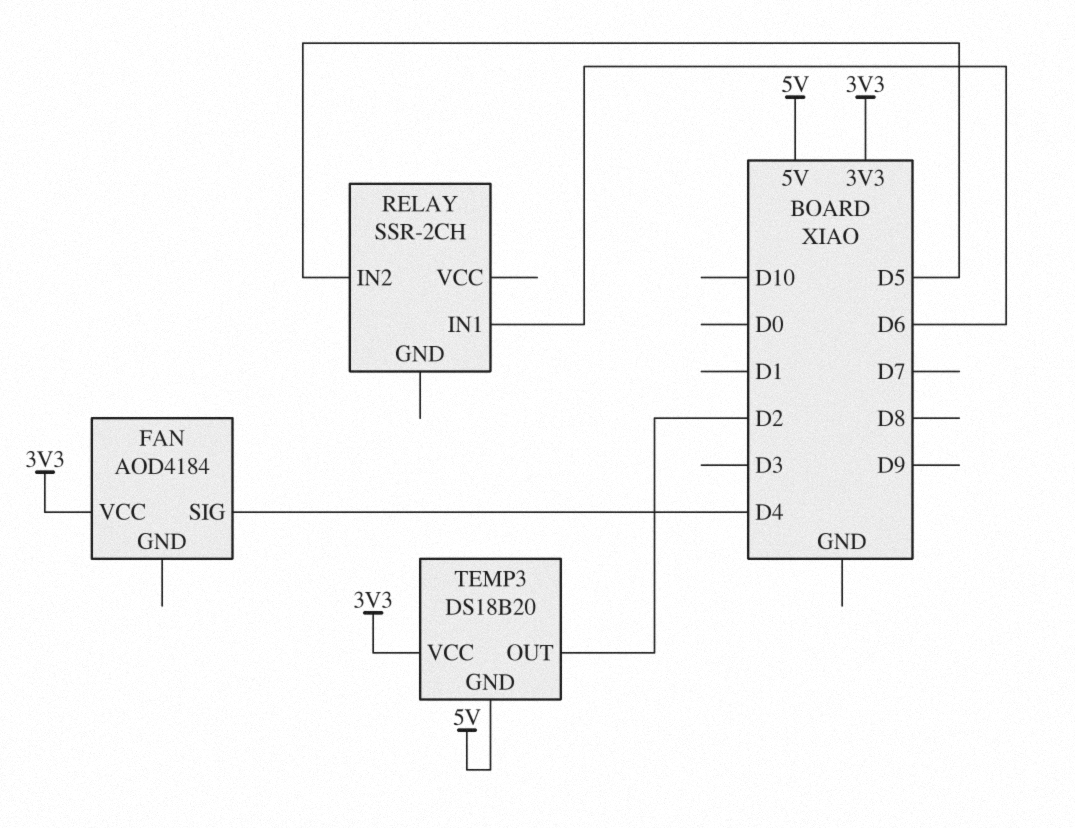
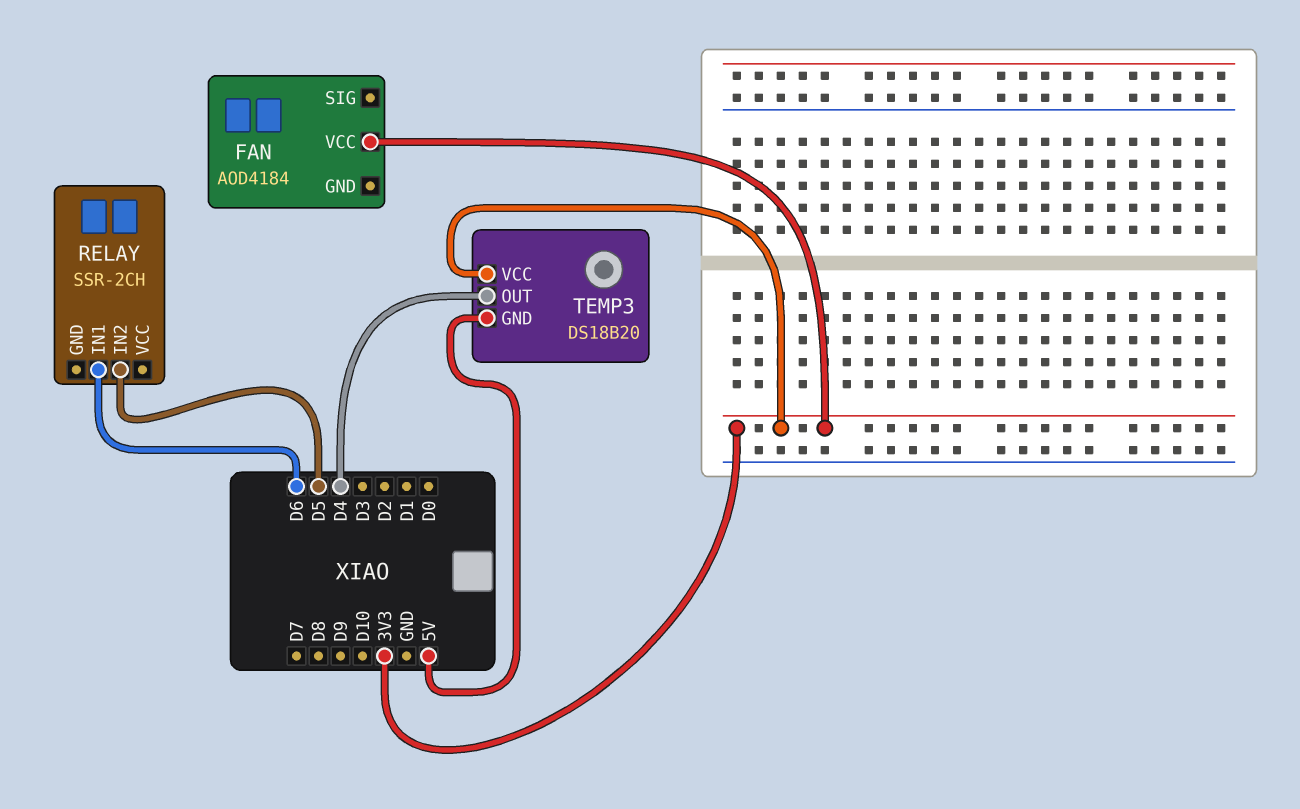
FAN pin SIG: D4 -> none
TEMP3 pin OUT: D2 -> D4

